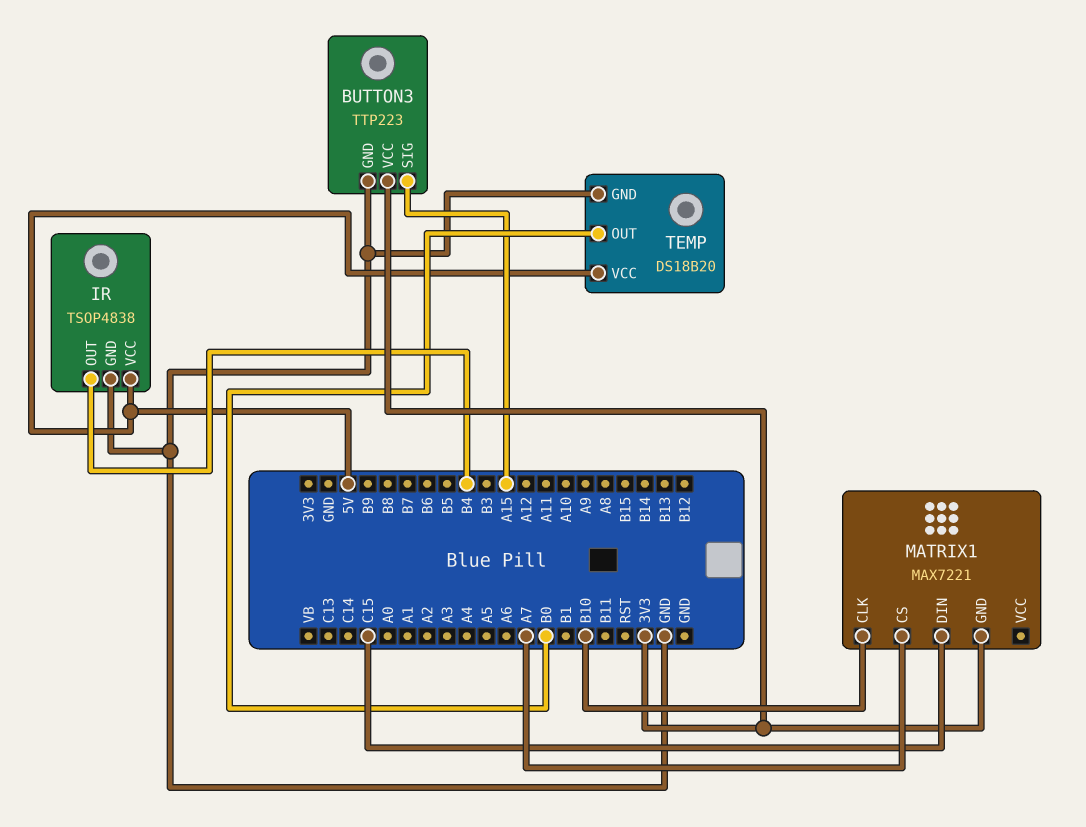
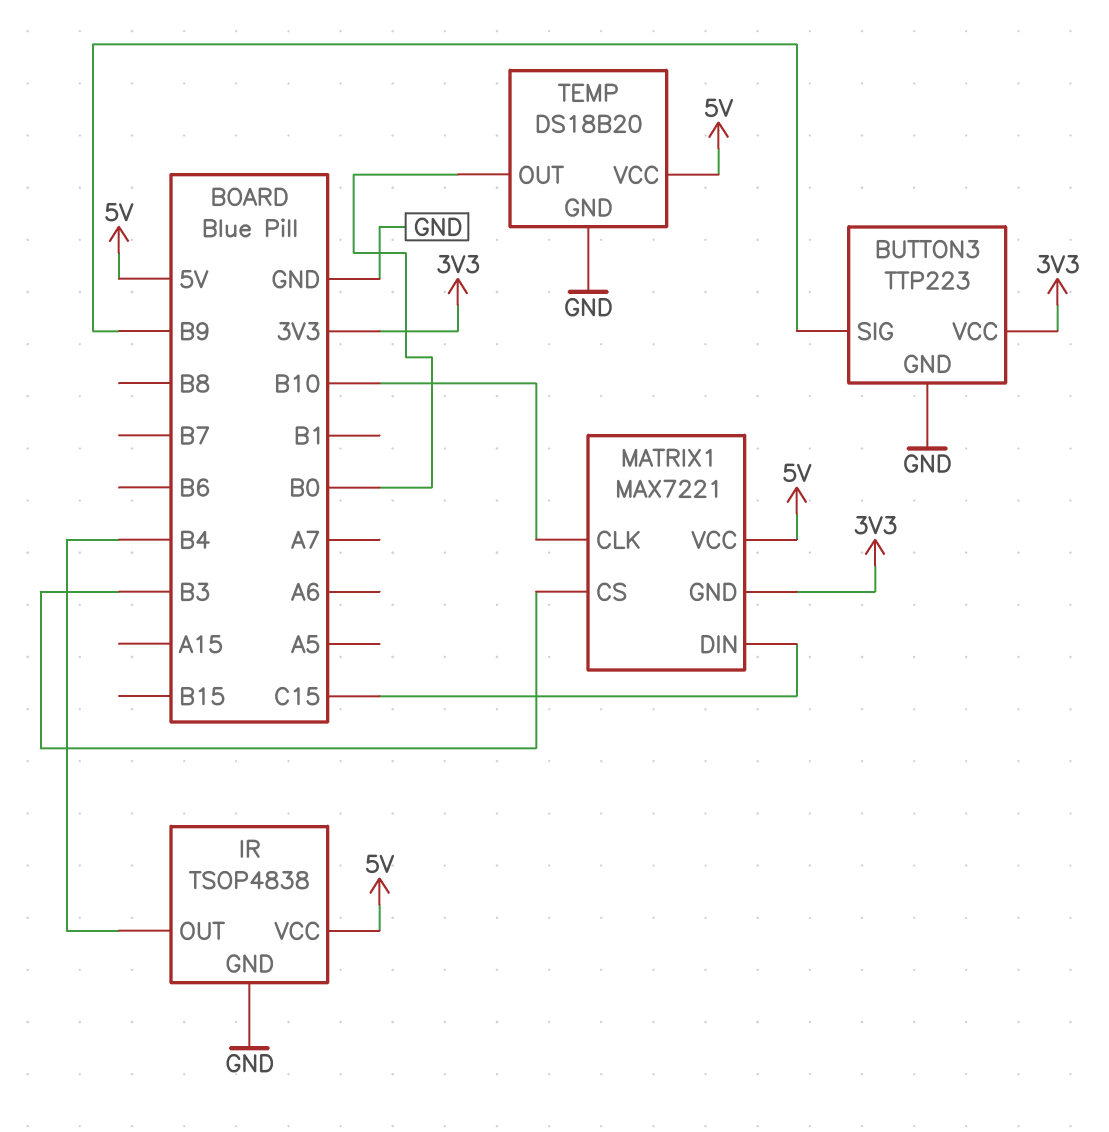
BUTTON3 pin SIG: A15 -> B9
MATRIX1 pin CS: A7 -> B3
MATRIX1 pin VCC: none -> 5V

